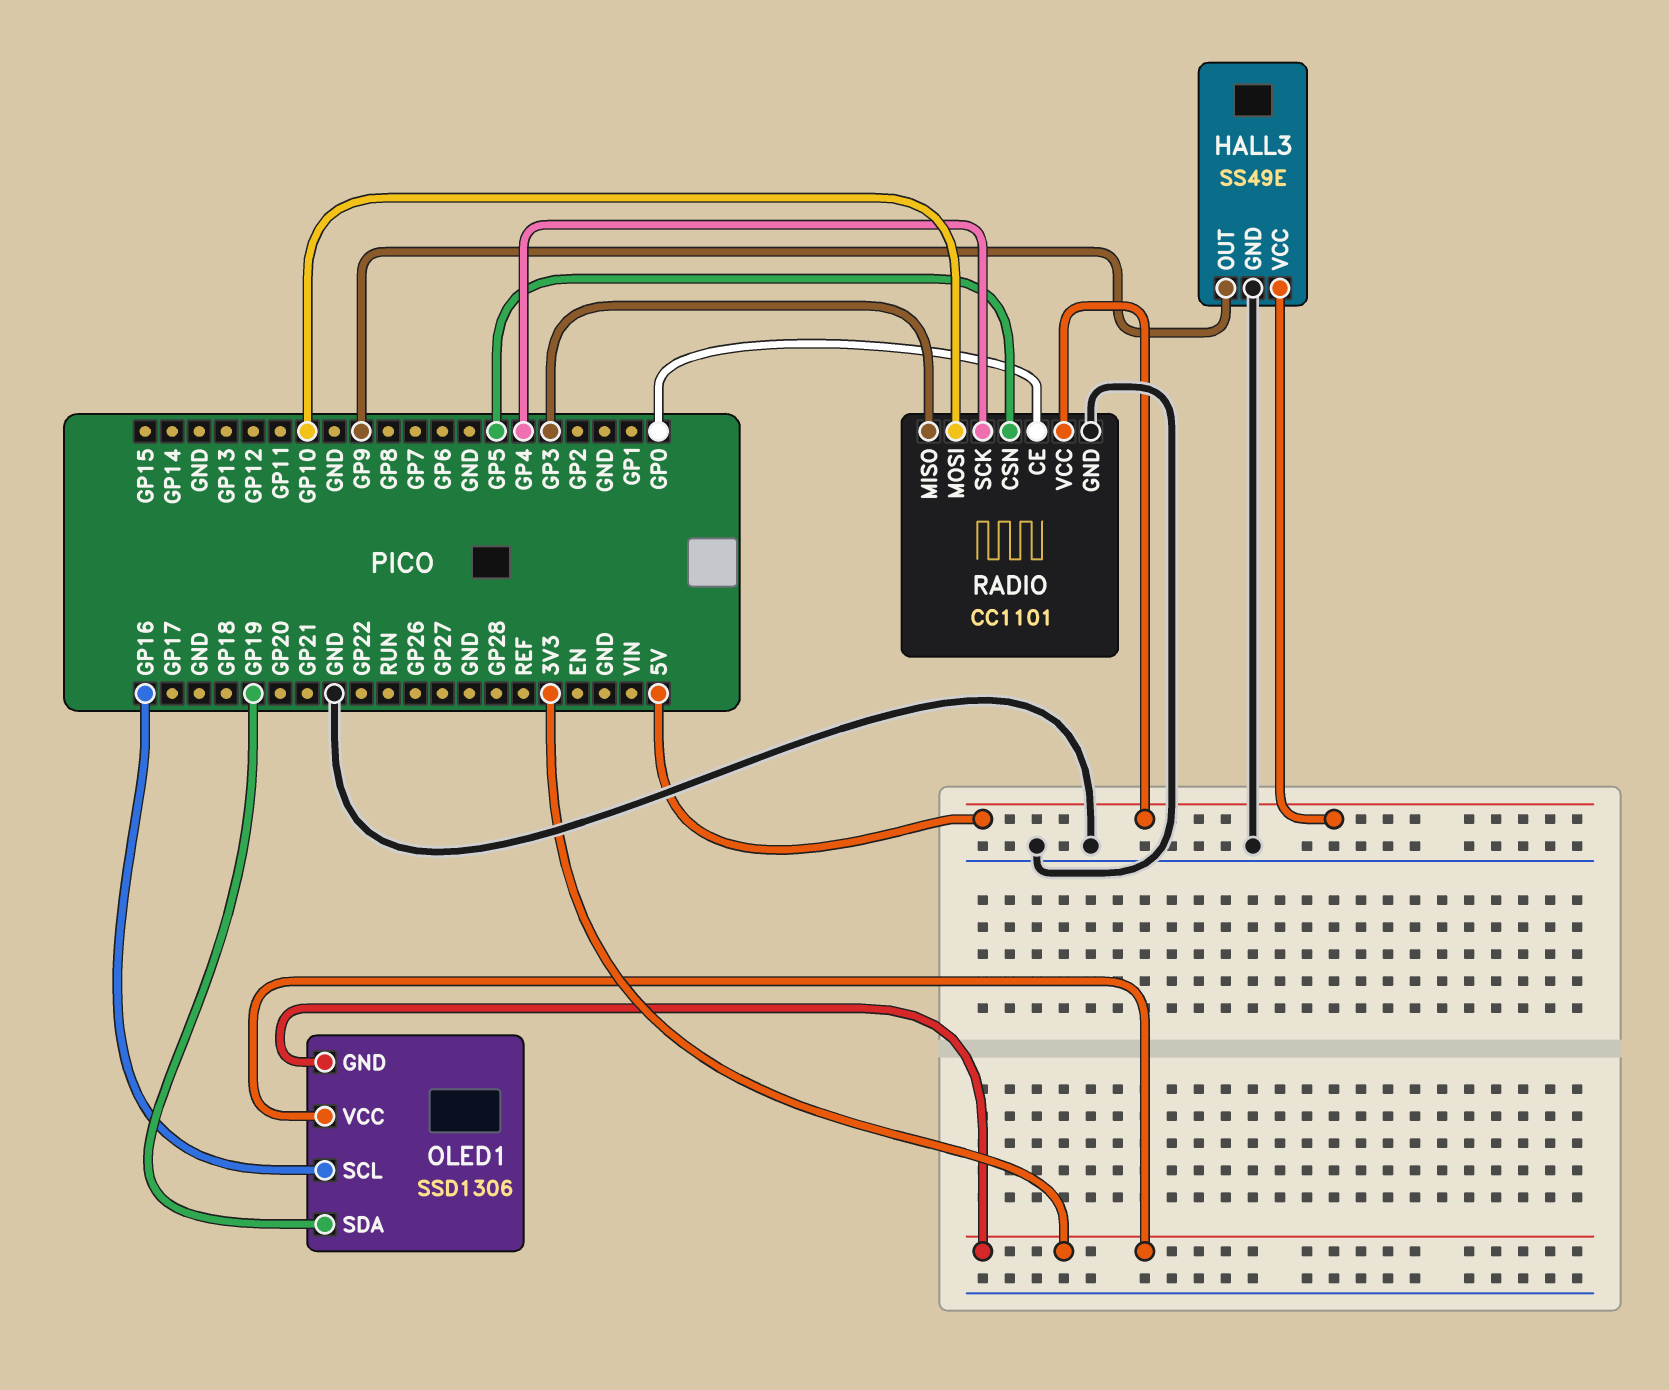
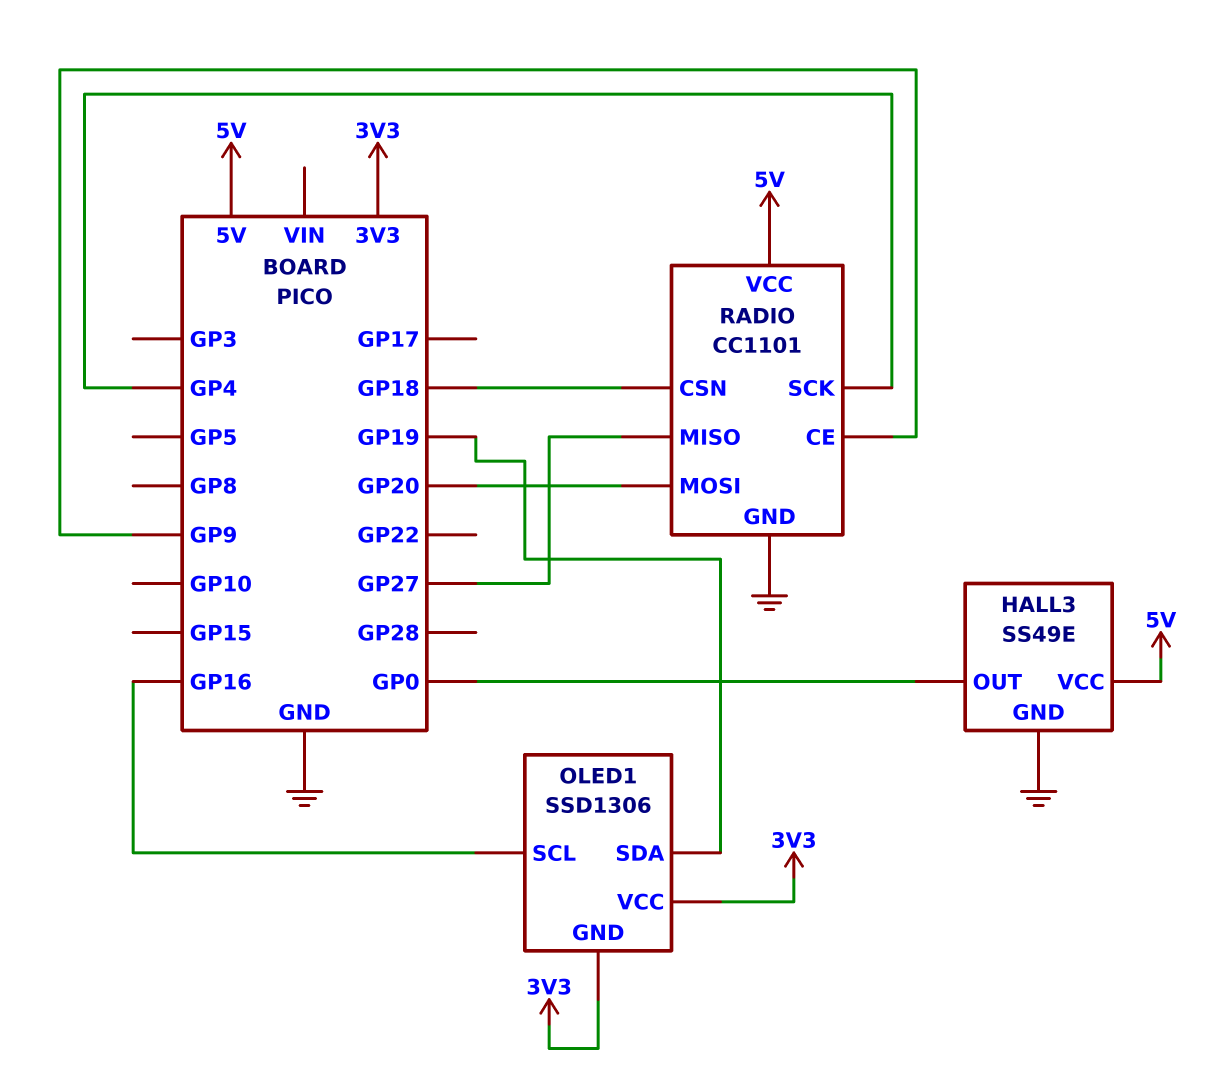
HALL3 pin OUT: GP9 -> GP0
RADIO pin CE: GP0 -> GP9
RADIO pin CSN: GP5 -> GP18
RADIO pin MISO: GP3 -> GP27
RADIO pin MOSI: GP10 -> GP20

